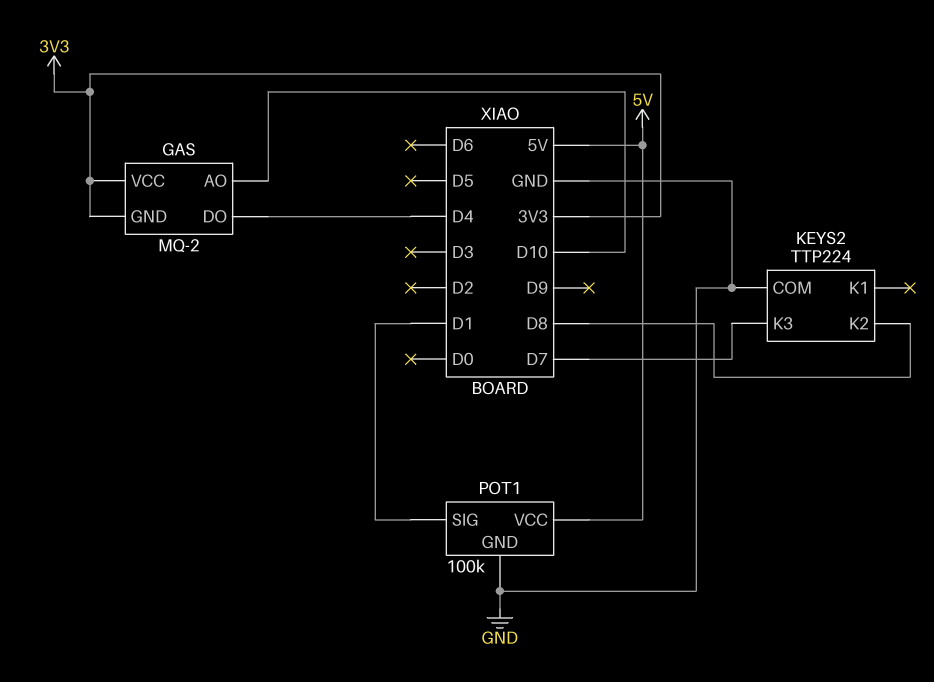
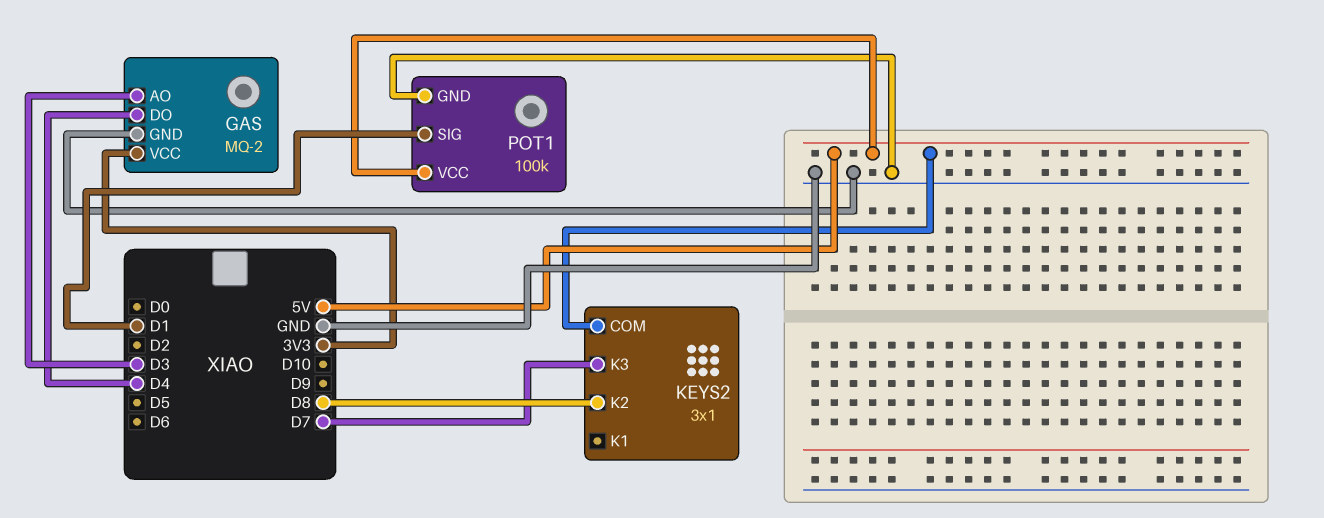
GAS pin AO: D10 -> D3
GAS pin GND: 3V3 -> GND
KEYS2: TTP224 -> 3x1
KEYS2 pin COM: GND -> 5V

